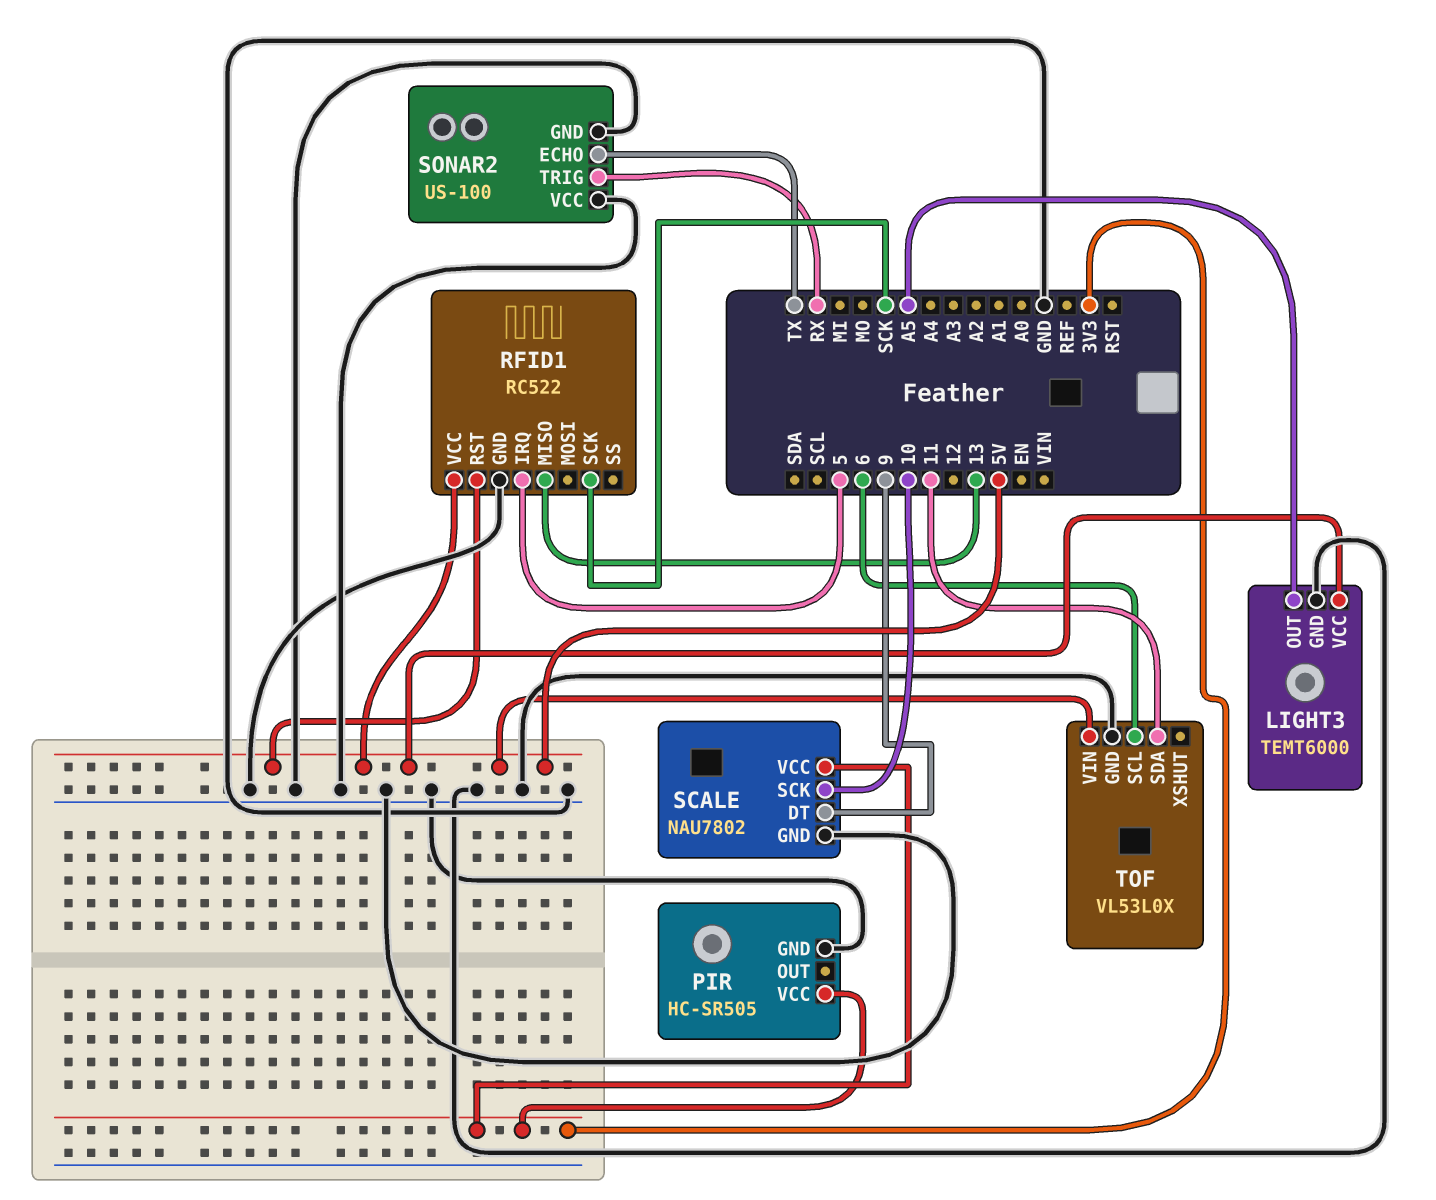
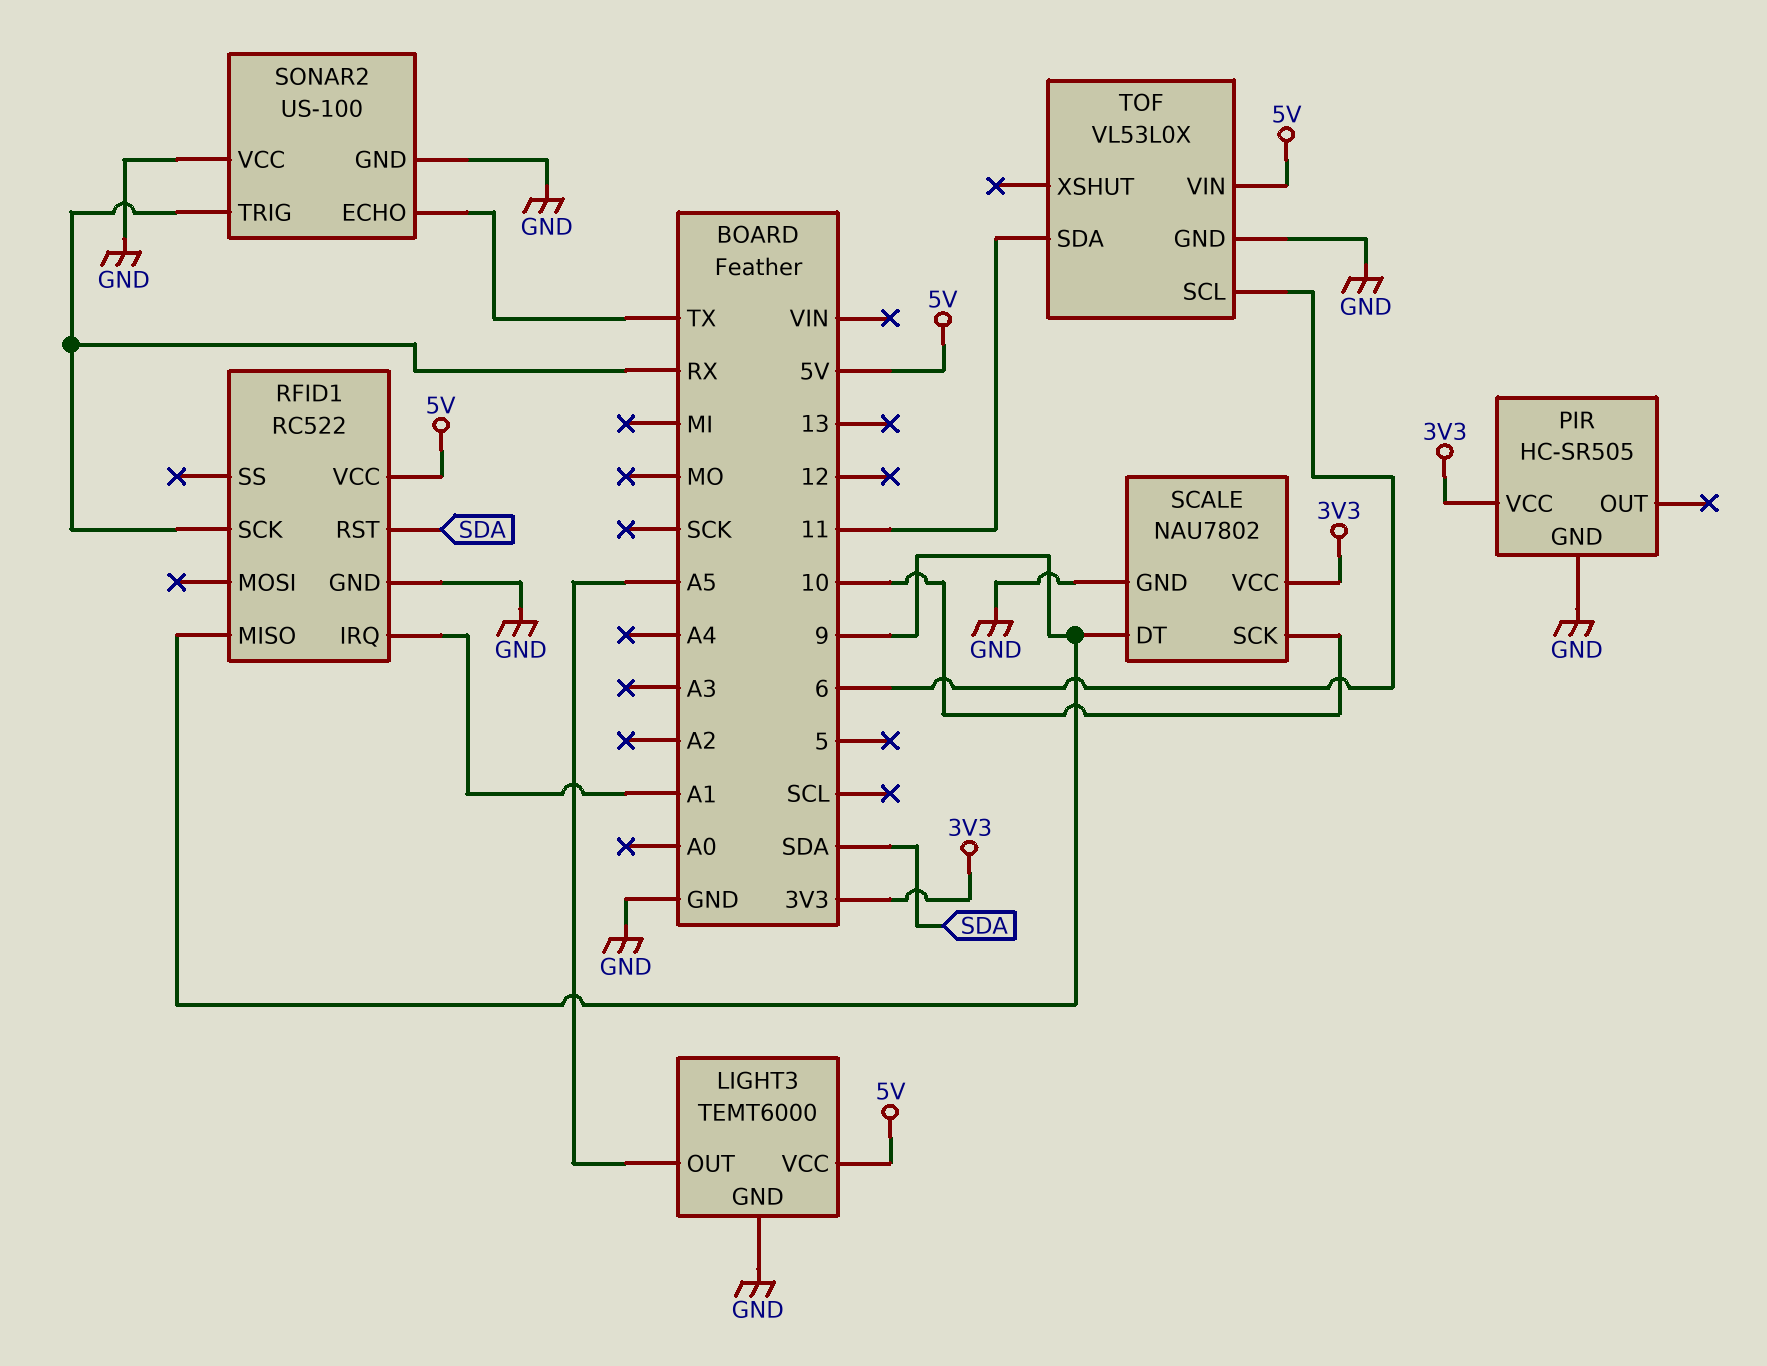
RFID1 pin IRQ: 5 -> A1
RFID1 pin MISO: 13 -> 9
RFID1 pin RST: 5V -> SDA
RFID1 pin SCK: SCK -> RX

